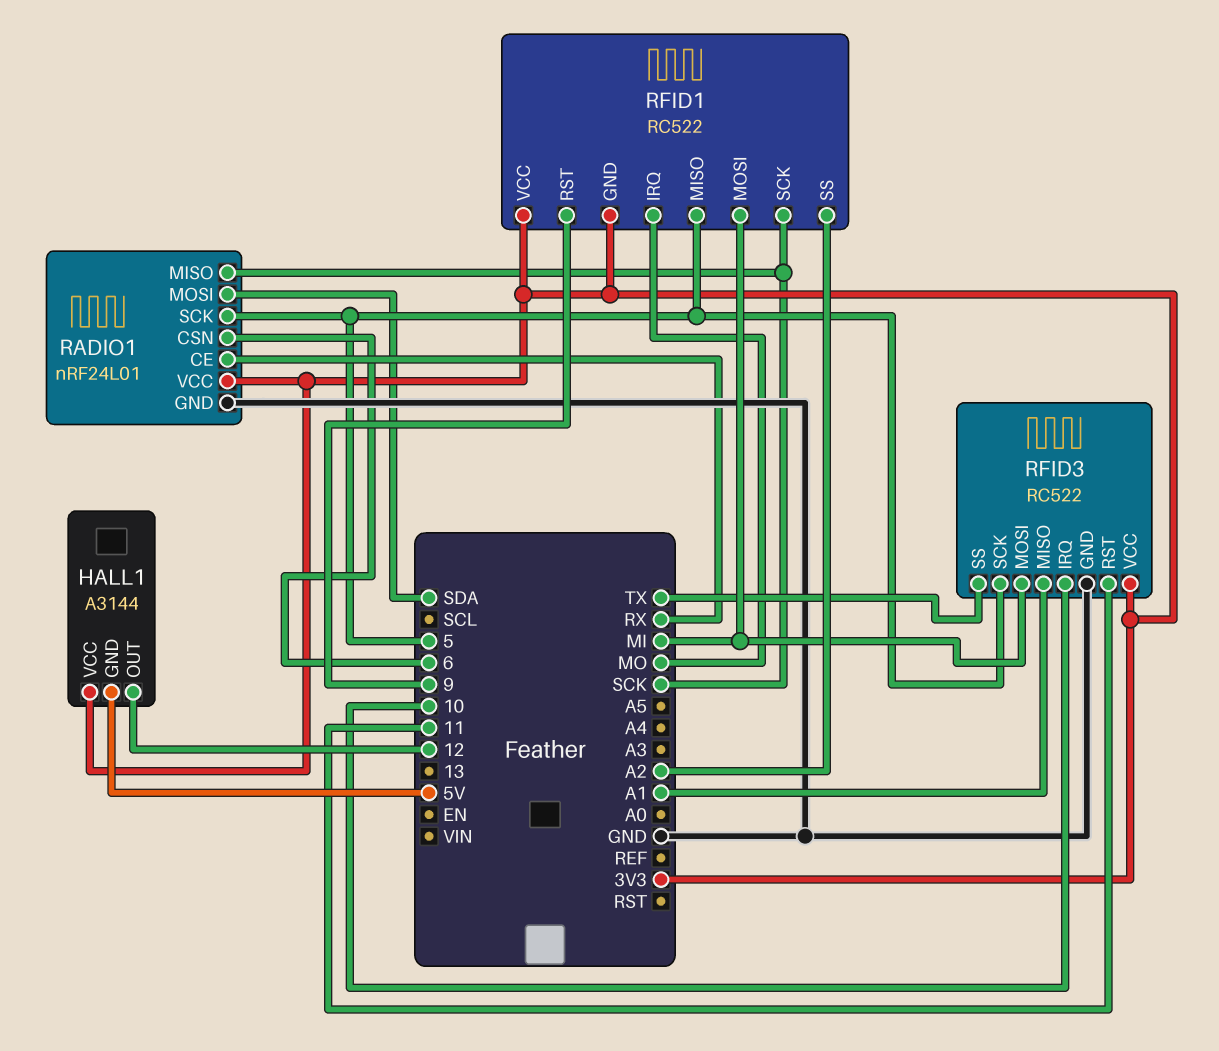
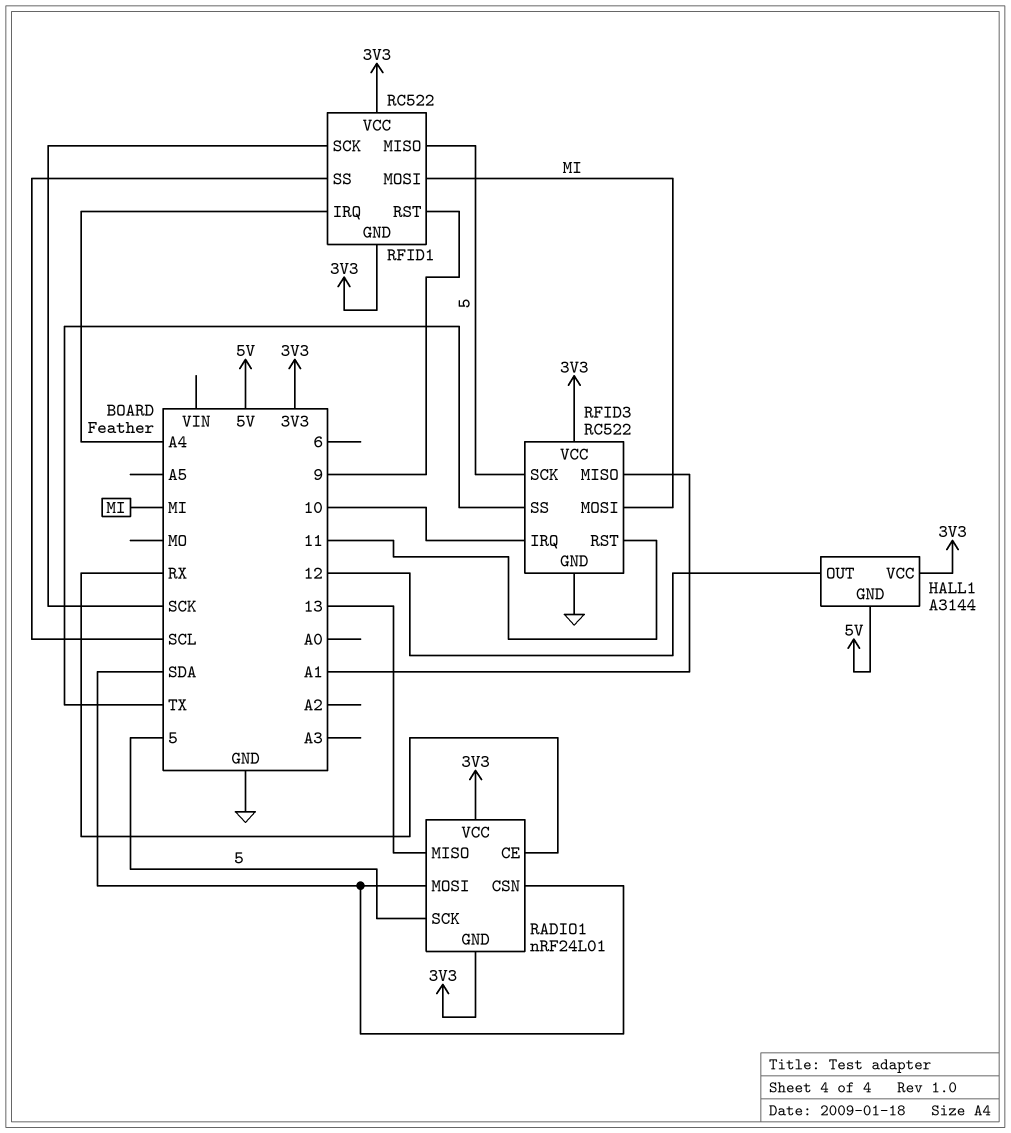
RADIO1 pin CSN: 6 -> SDA
RADIO1 pin GND: GND -> 3V3
RADIO1 pin MISO: SCK -> 13
RFID1 pin IRQ: MO -> A4
RFID1 pin SS: A2 -> SCL

